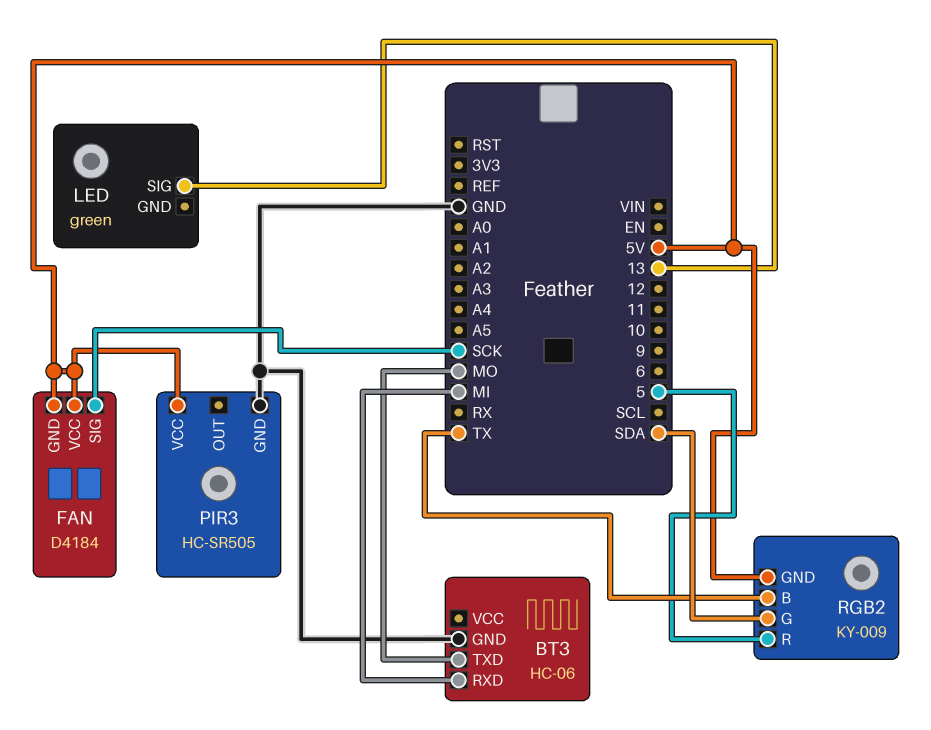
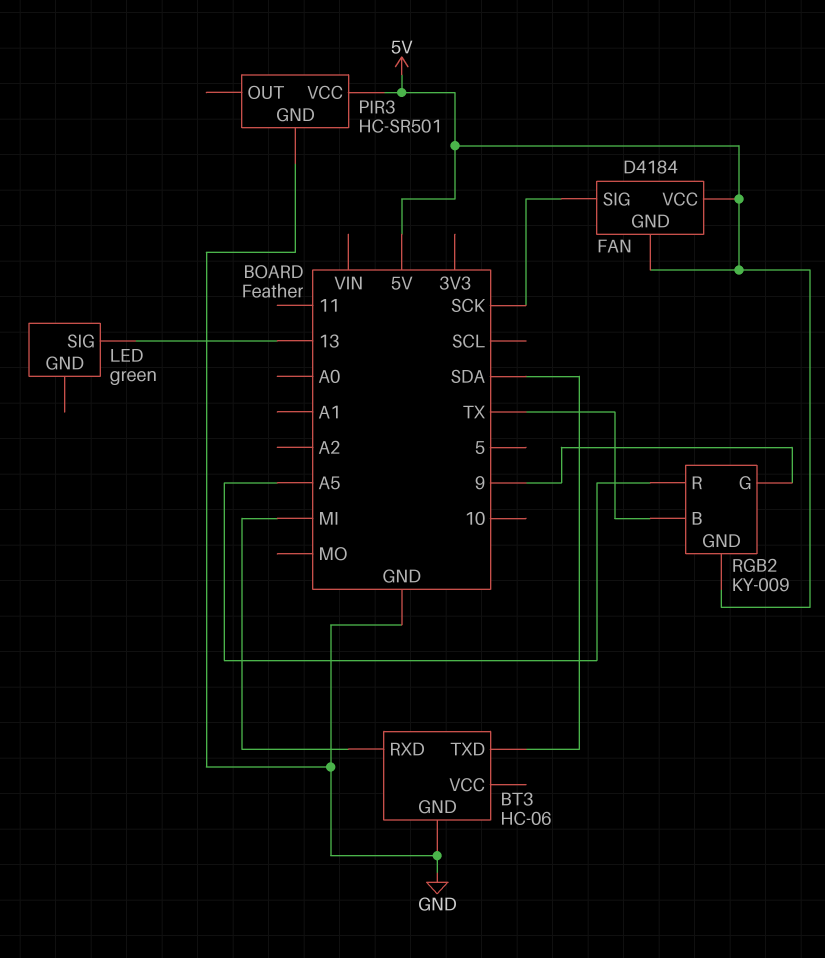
BT3 pin TXD: MO -> SDA
PIR3: HC-SR505 -> HC-SR501
RGB2 pin G: SDA -> 9
RGB2 pin R: 5 -> A5

